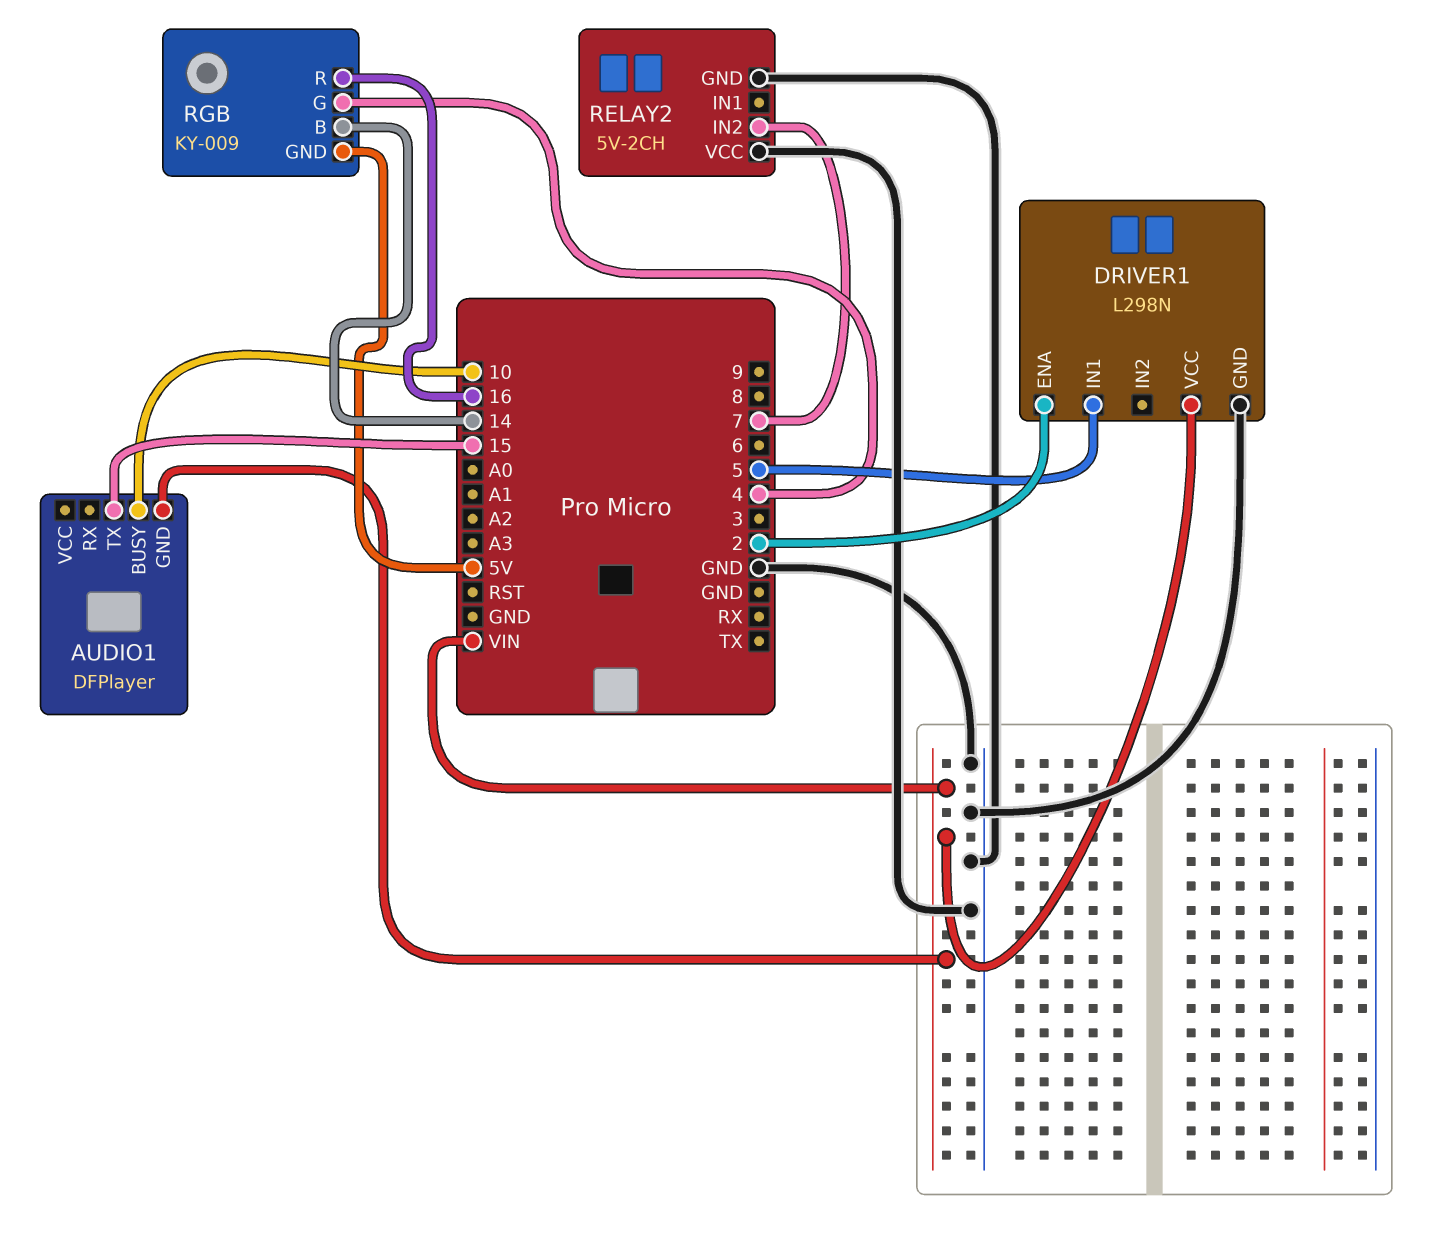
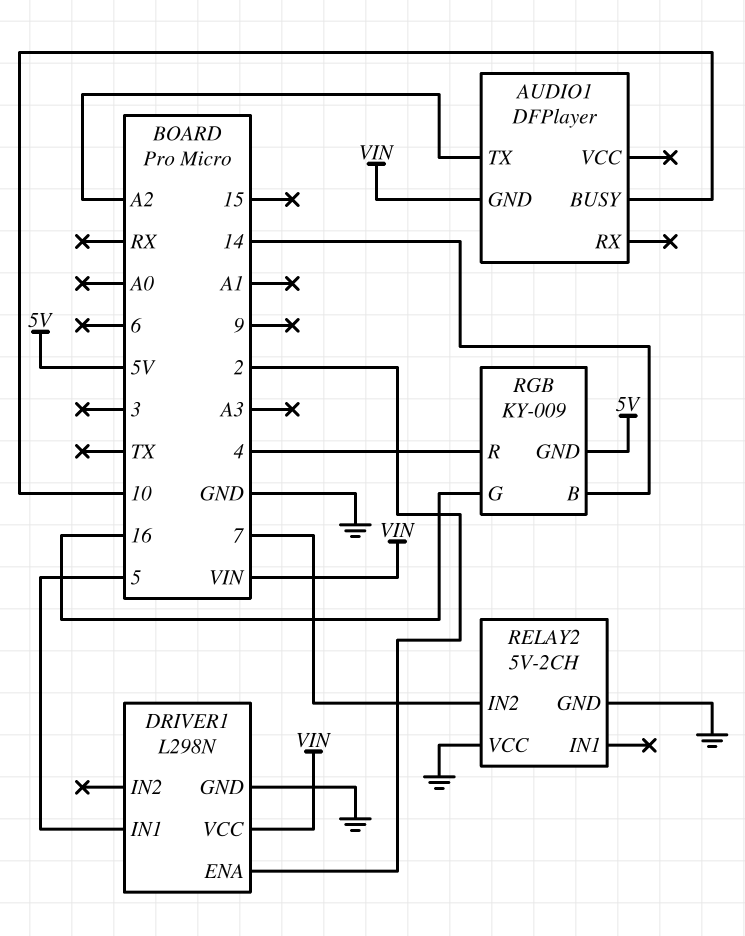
AUDIO1 pin TX: 15 -> A2
RGB pin G: 4 -> 16
RGB pin R: 16 -> 4

